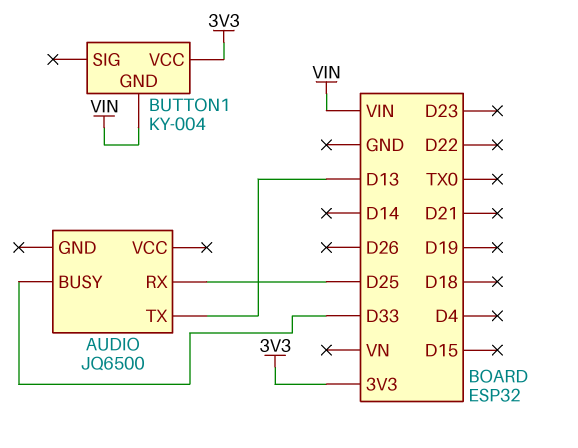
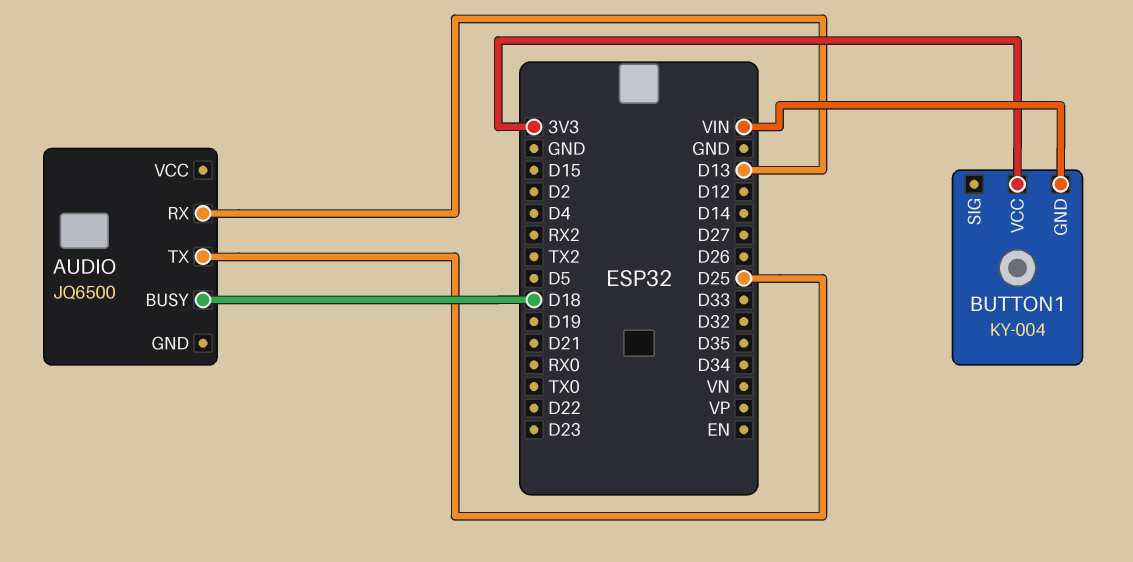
AUDIO pin BUSY: D33 -> D18
AUDIO pin RX: D25 -> D13
AUDIO pin TX: D13 -> D25

